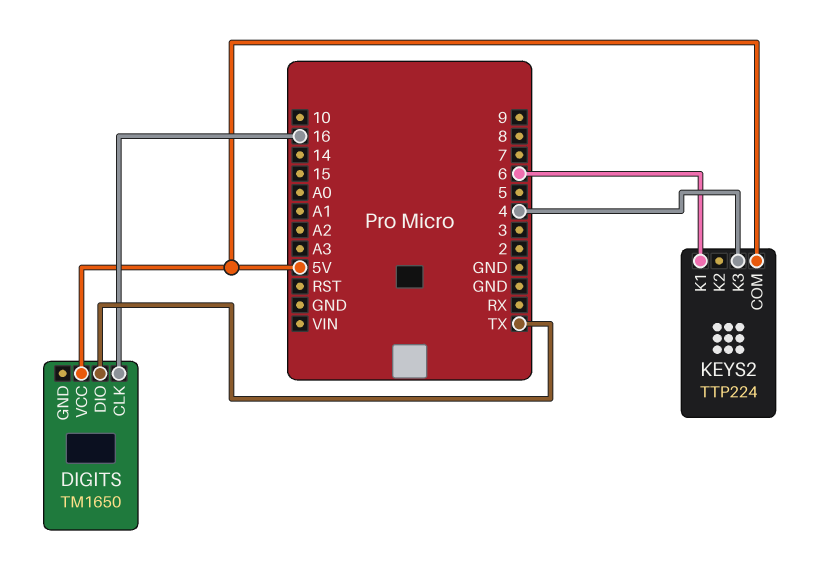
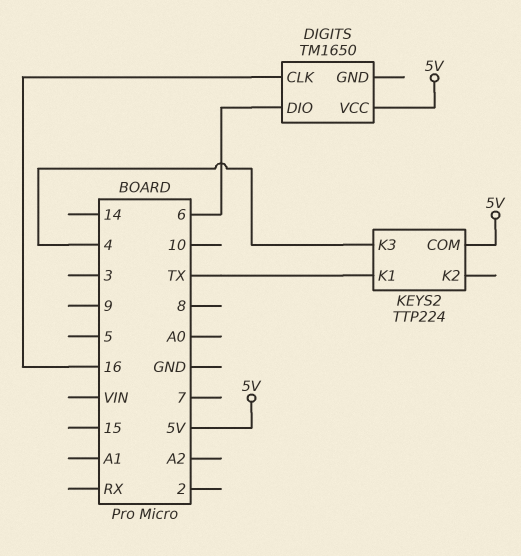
DIGITS pin DIO: TX -> 6
KEYS2 pin K1: 6 -> TX

